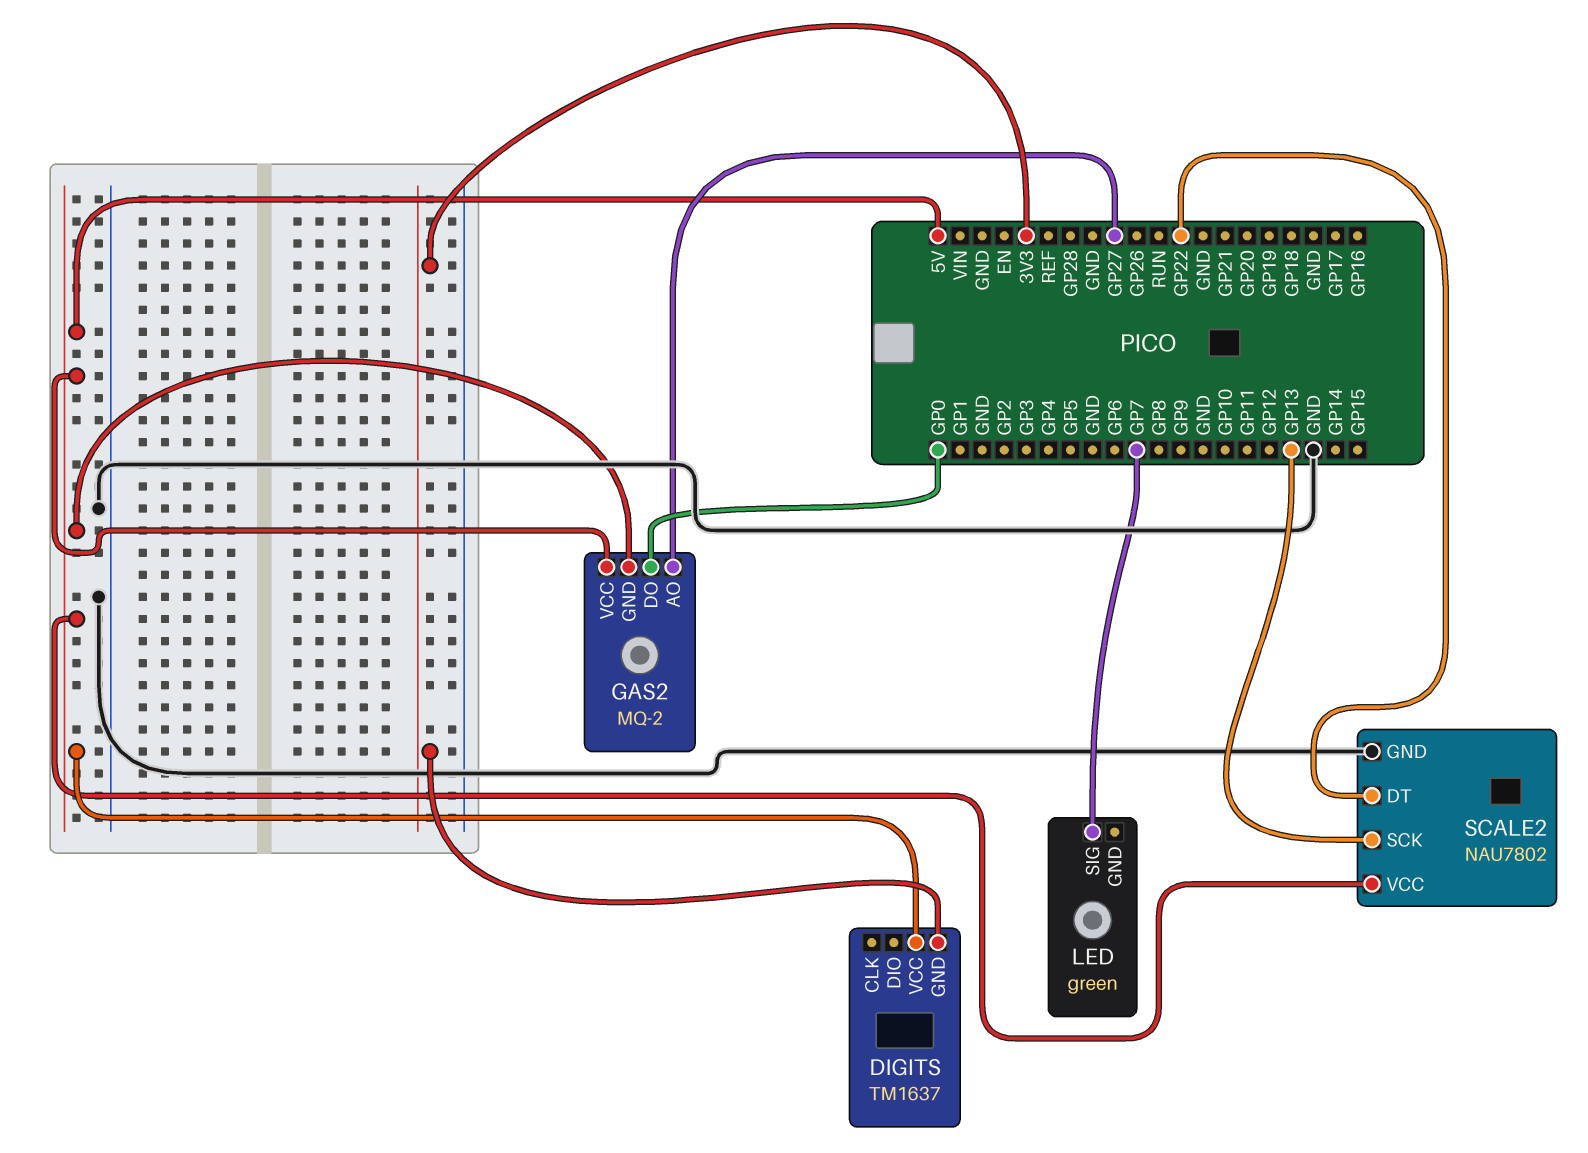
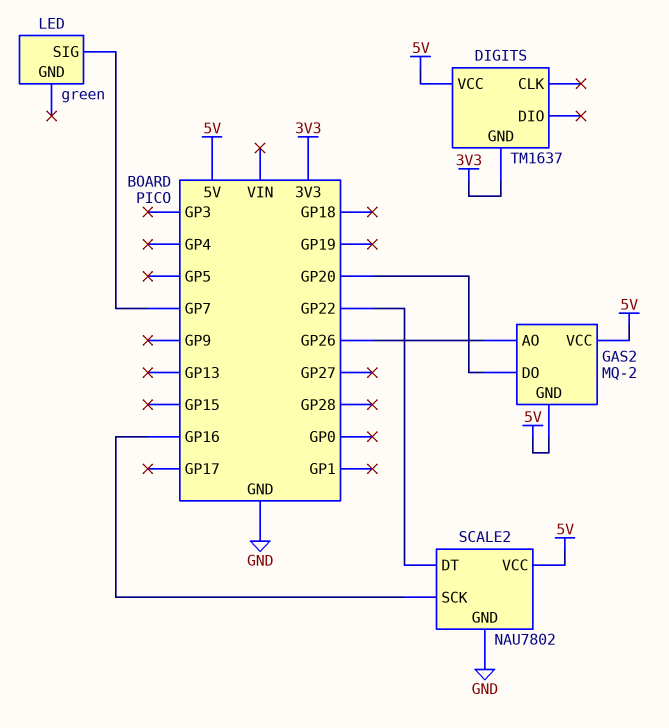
GAS2 pin AO: GP27 -> GP26
GAS2 pin DO: GP0 -> GP20
SCALE2 pin SCK: GP13 -> GP16

